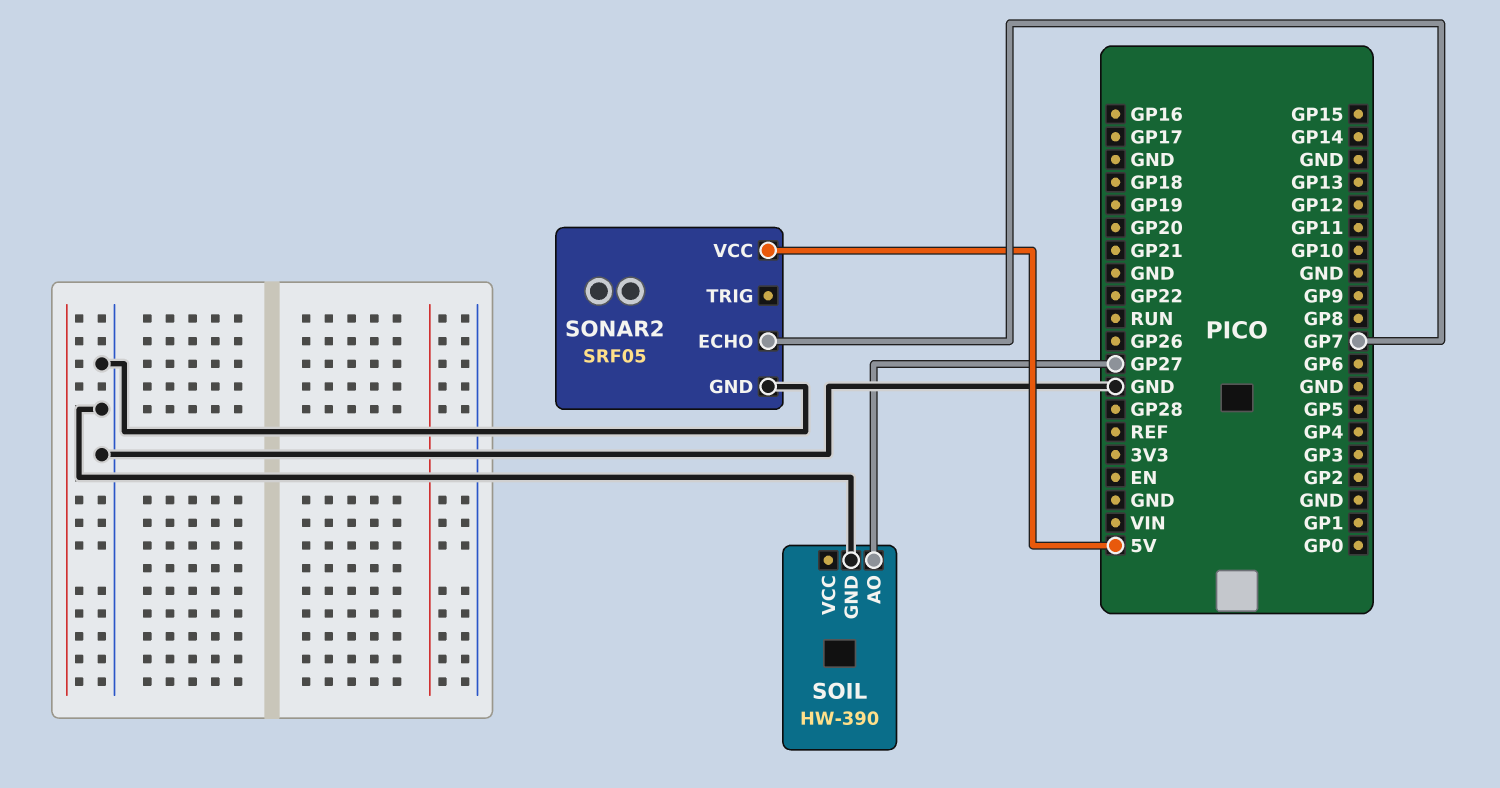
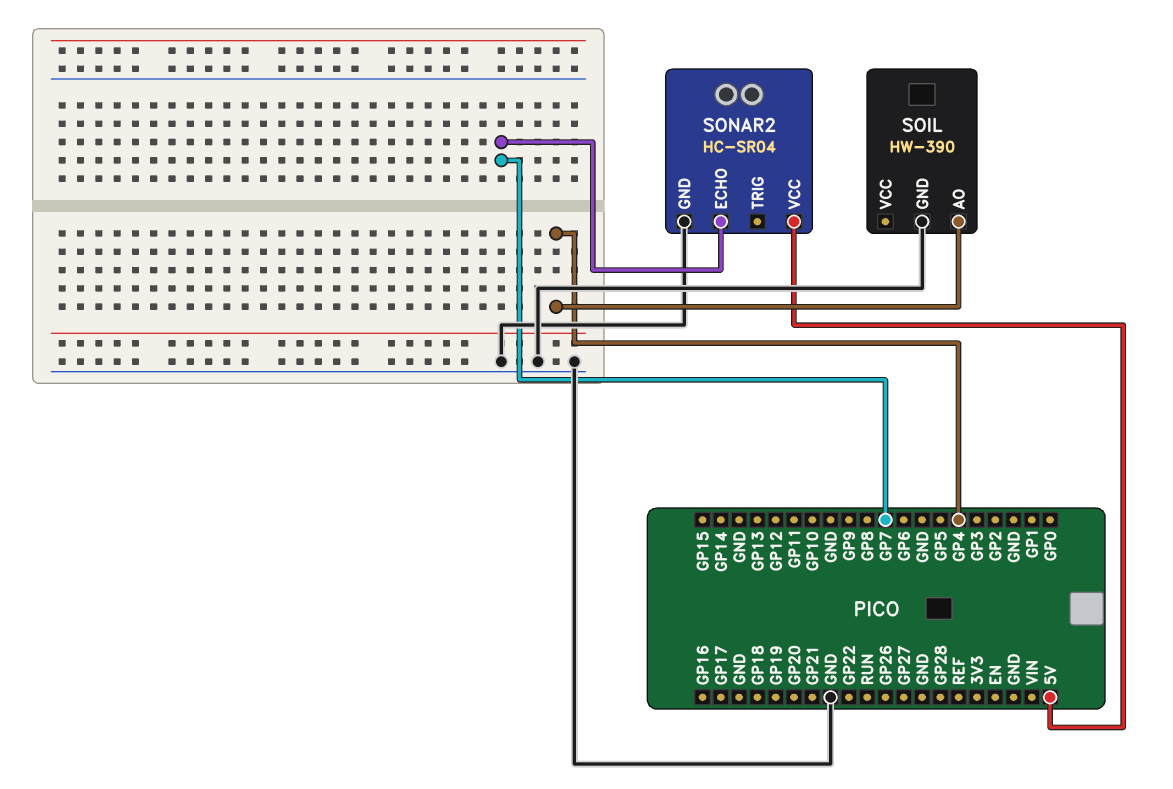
SOIL pin AO: GP27 -> GP4
SONAR2: SRF05 -> HC-SR04

